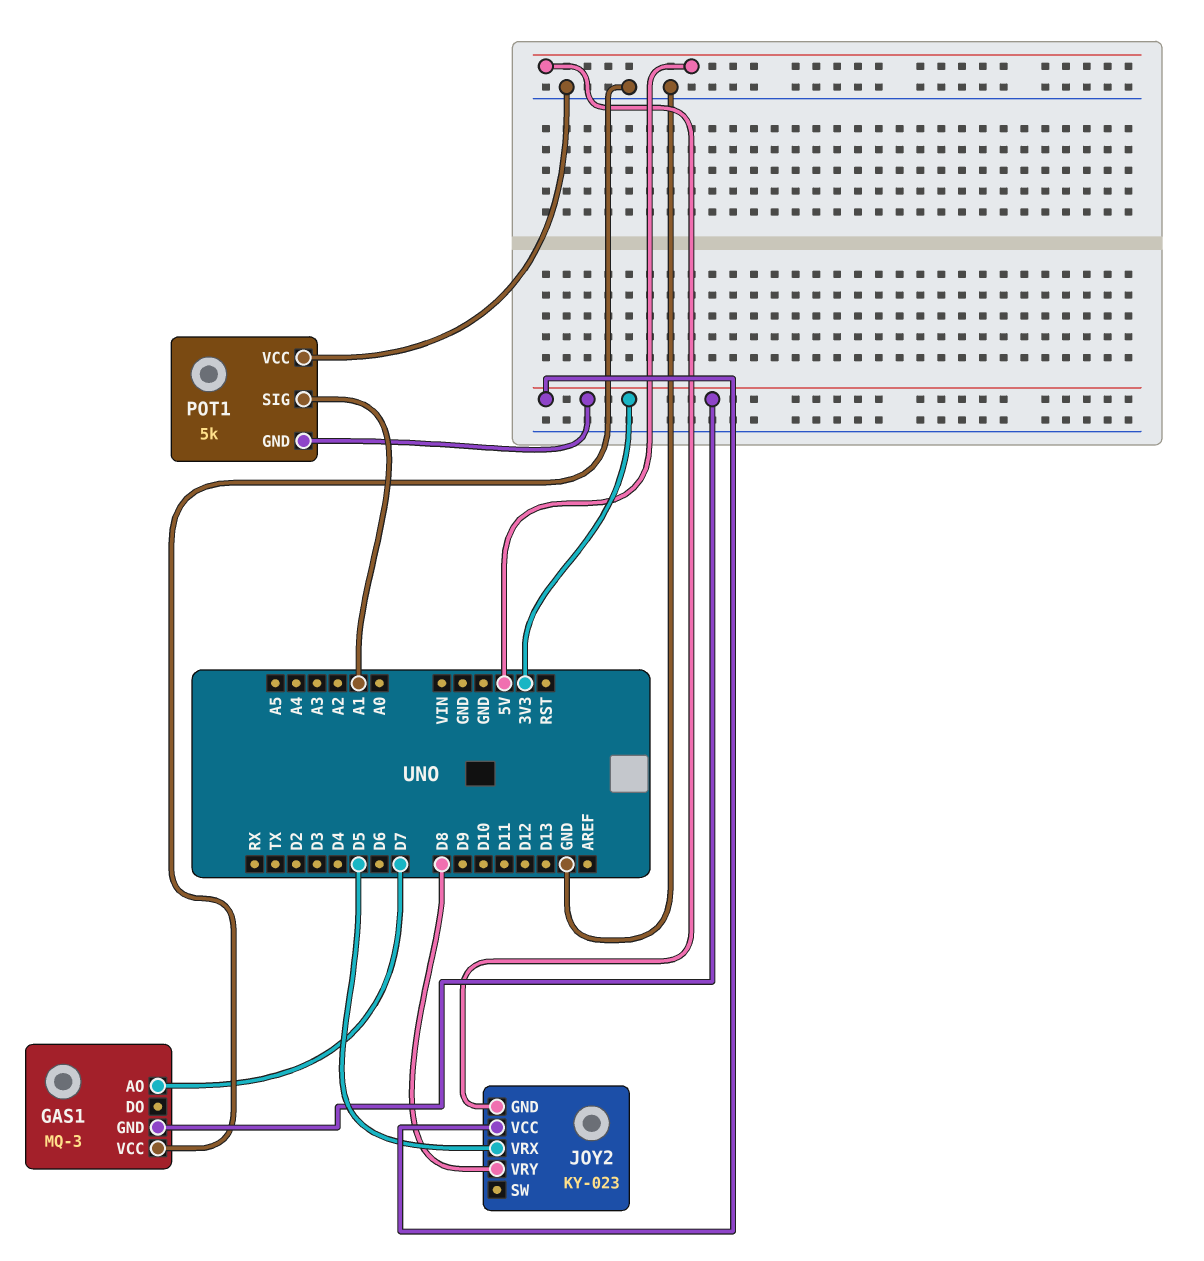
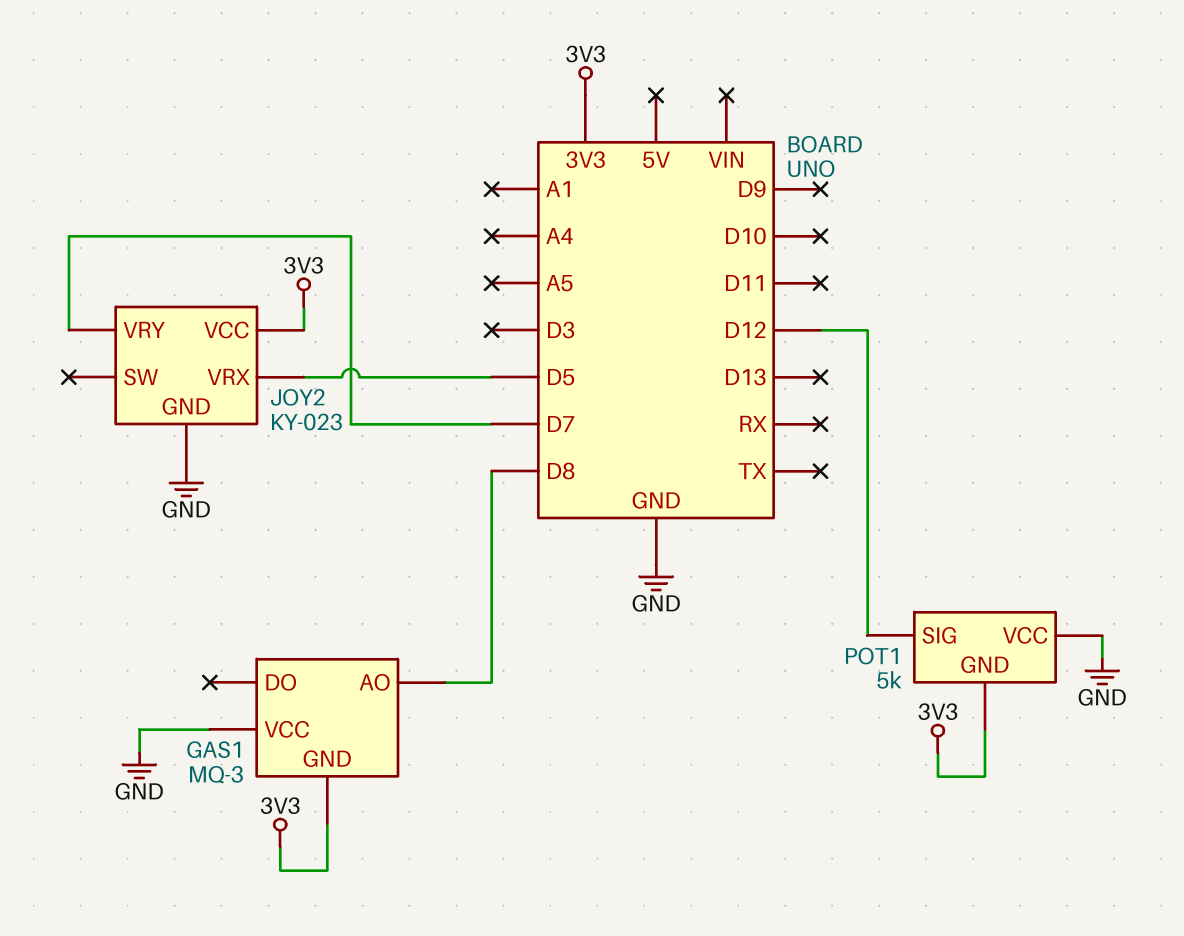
GAS1 pin AO: D7 -> D8
JOY2 pin GND: 5V -> GND
JOY2 pin VRY: D8 -> D7
POT1 pin SIG: A1 -> D12

